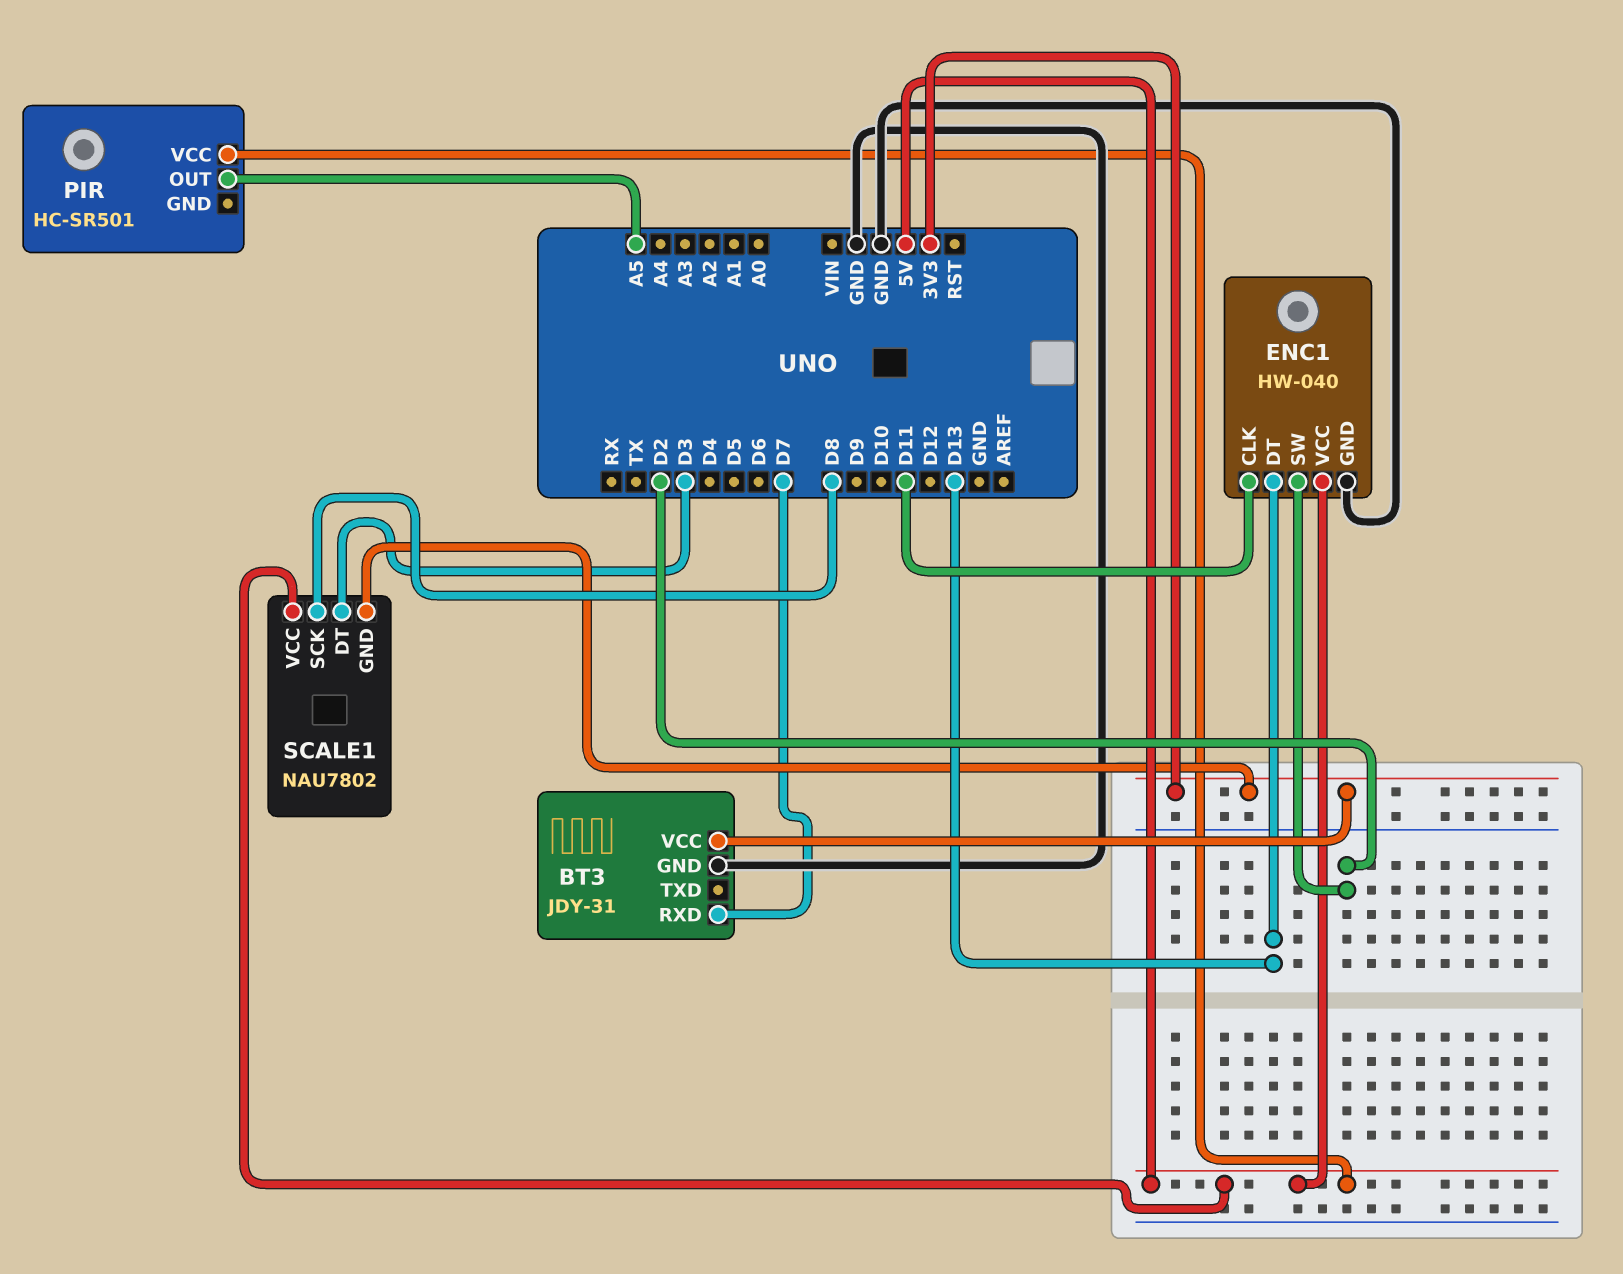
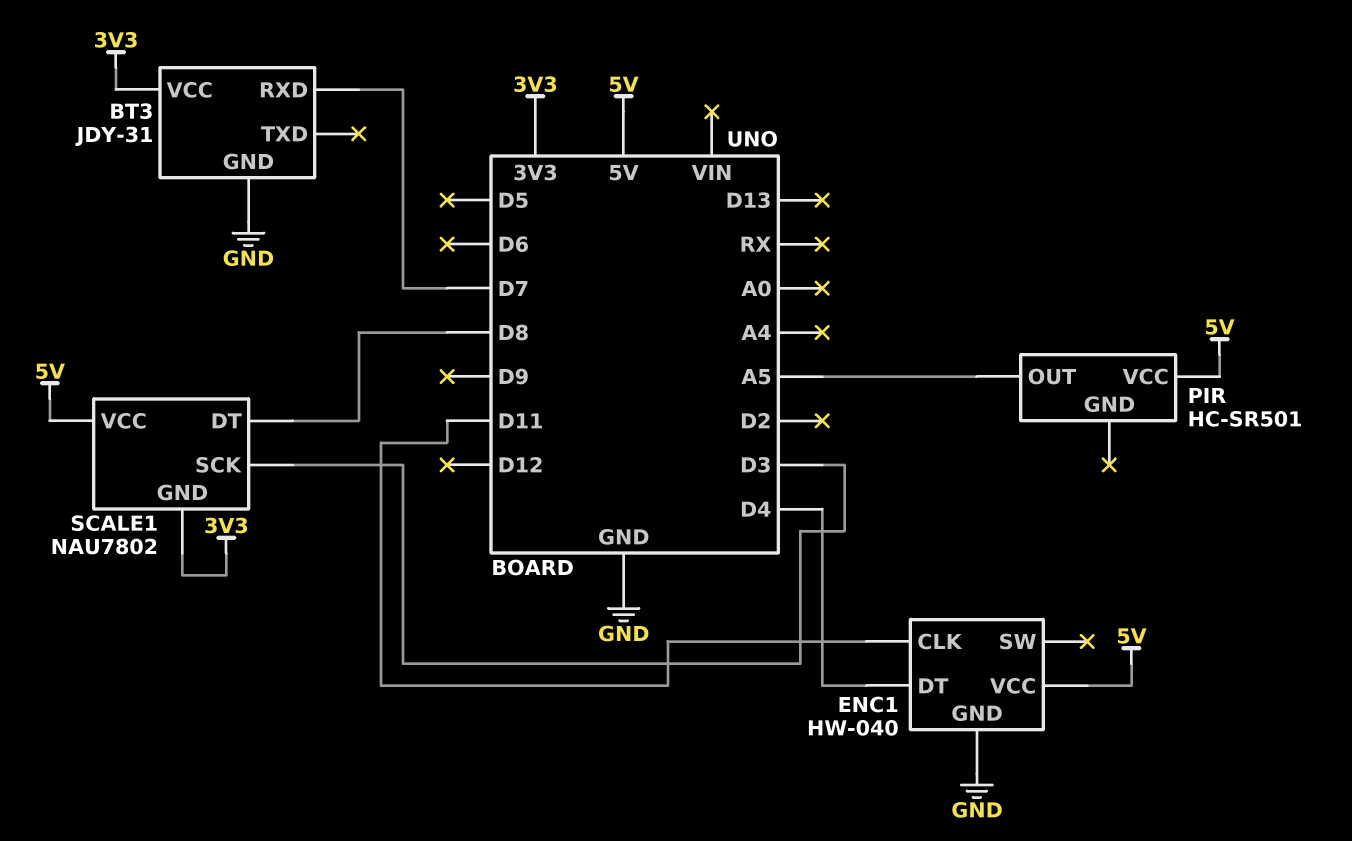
ENC1 pin DT: D13 -> D4
ENC1 pin SW: D2 -> none
SCALE1 pin DT: D3 -> D8
SCALE1 pin SCK: D8 -> D3

